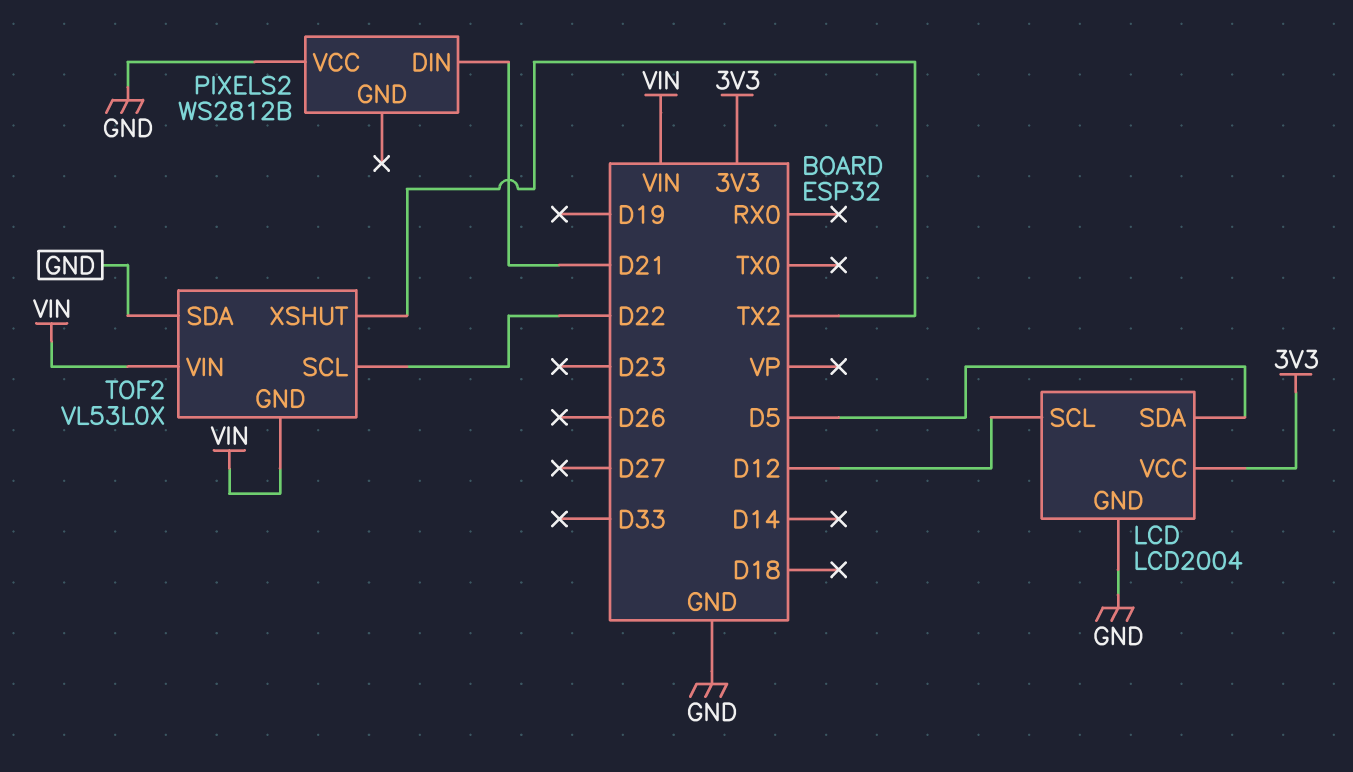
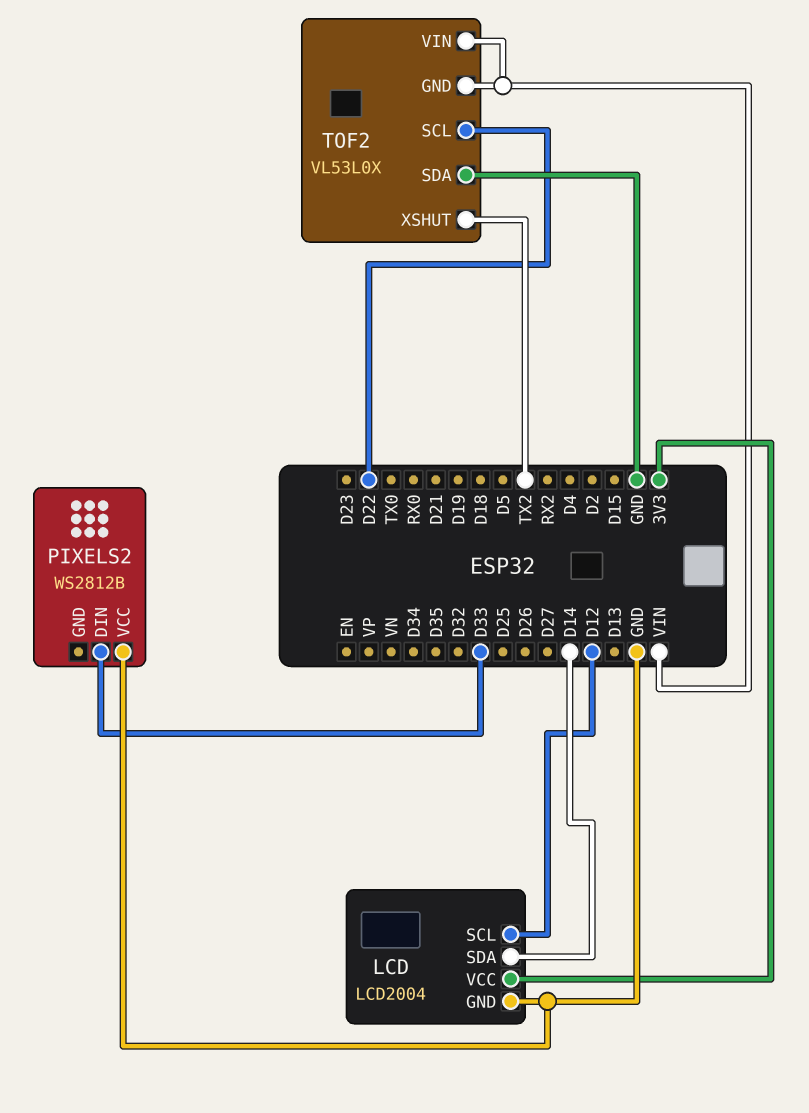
LCD pin SDA: D5 -> D14
PIXELS2 pin DIN: D21 -> D33

